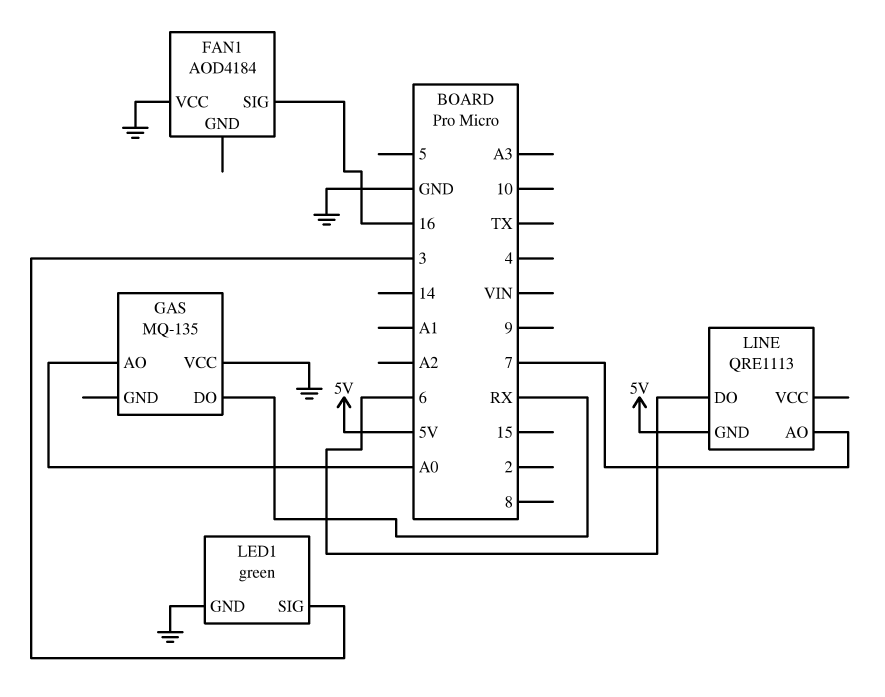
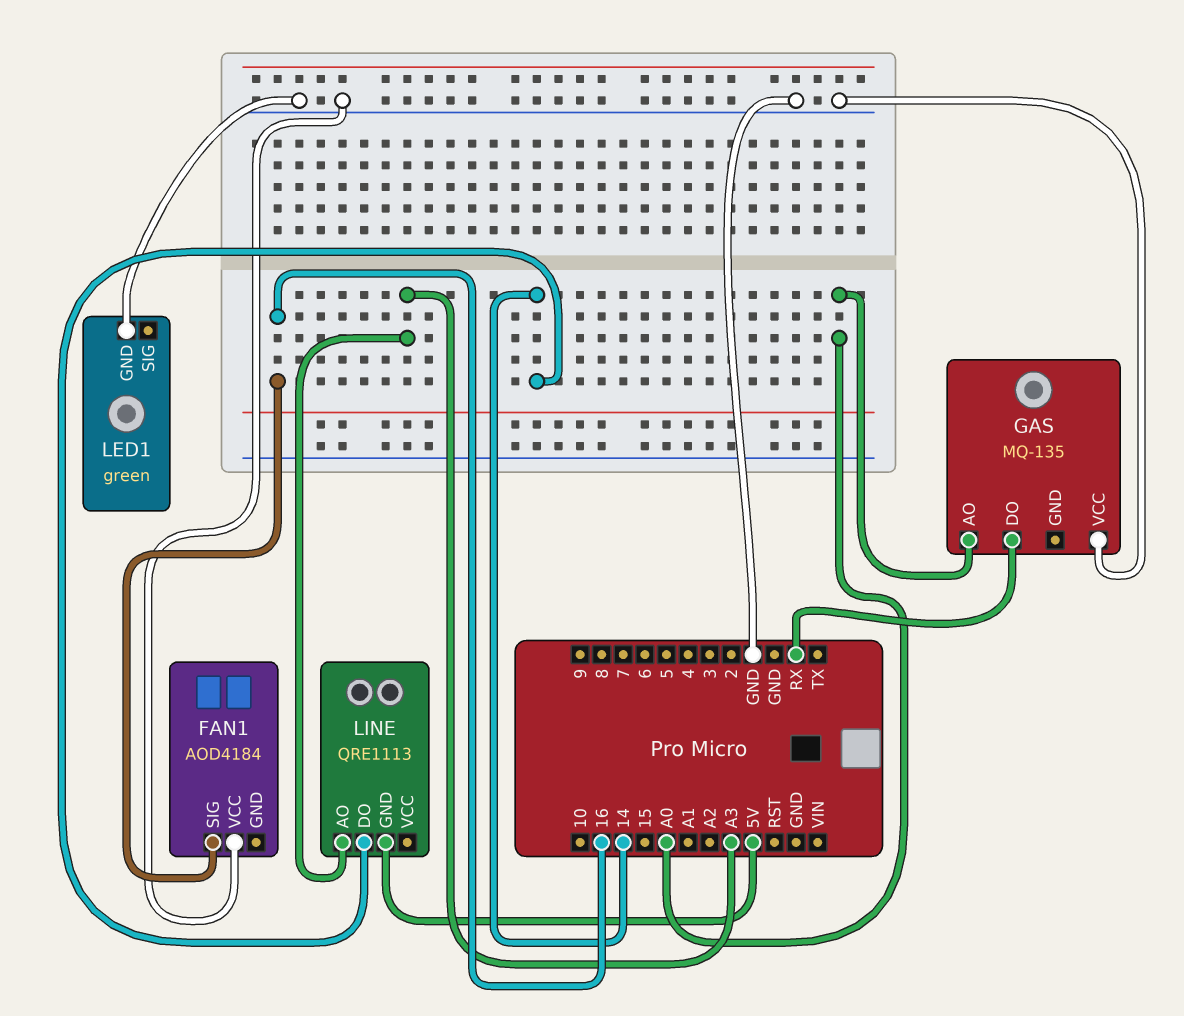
LED1 pin SIG: 3 -> none
LINE pin AO: 7 -> A3
LINE pin DO: 6 -> 14

